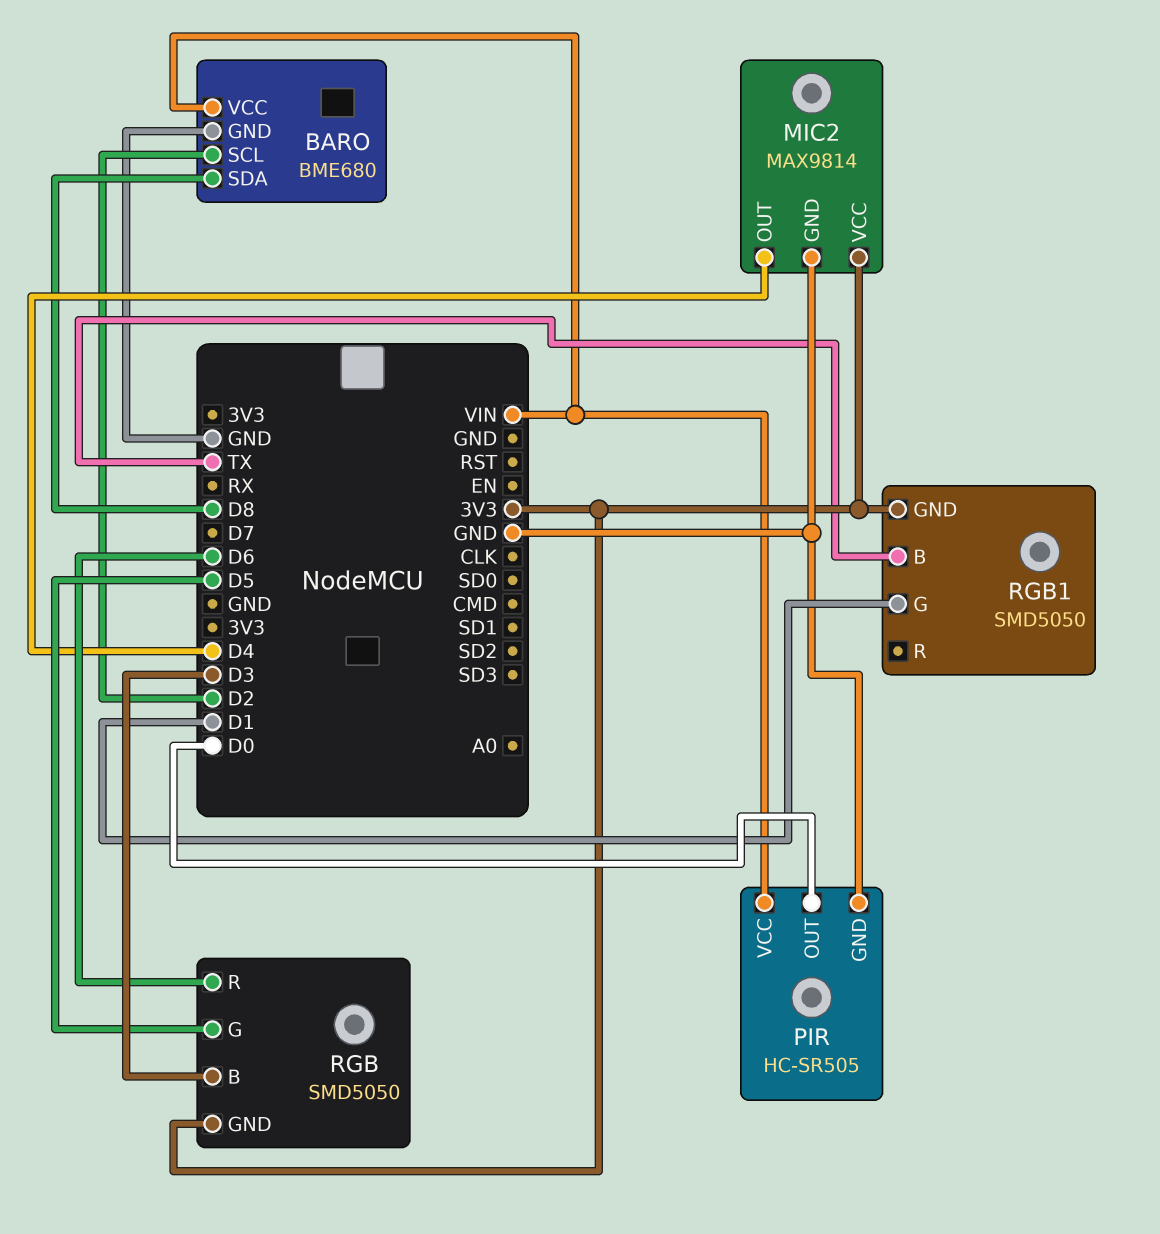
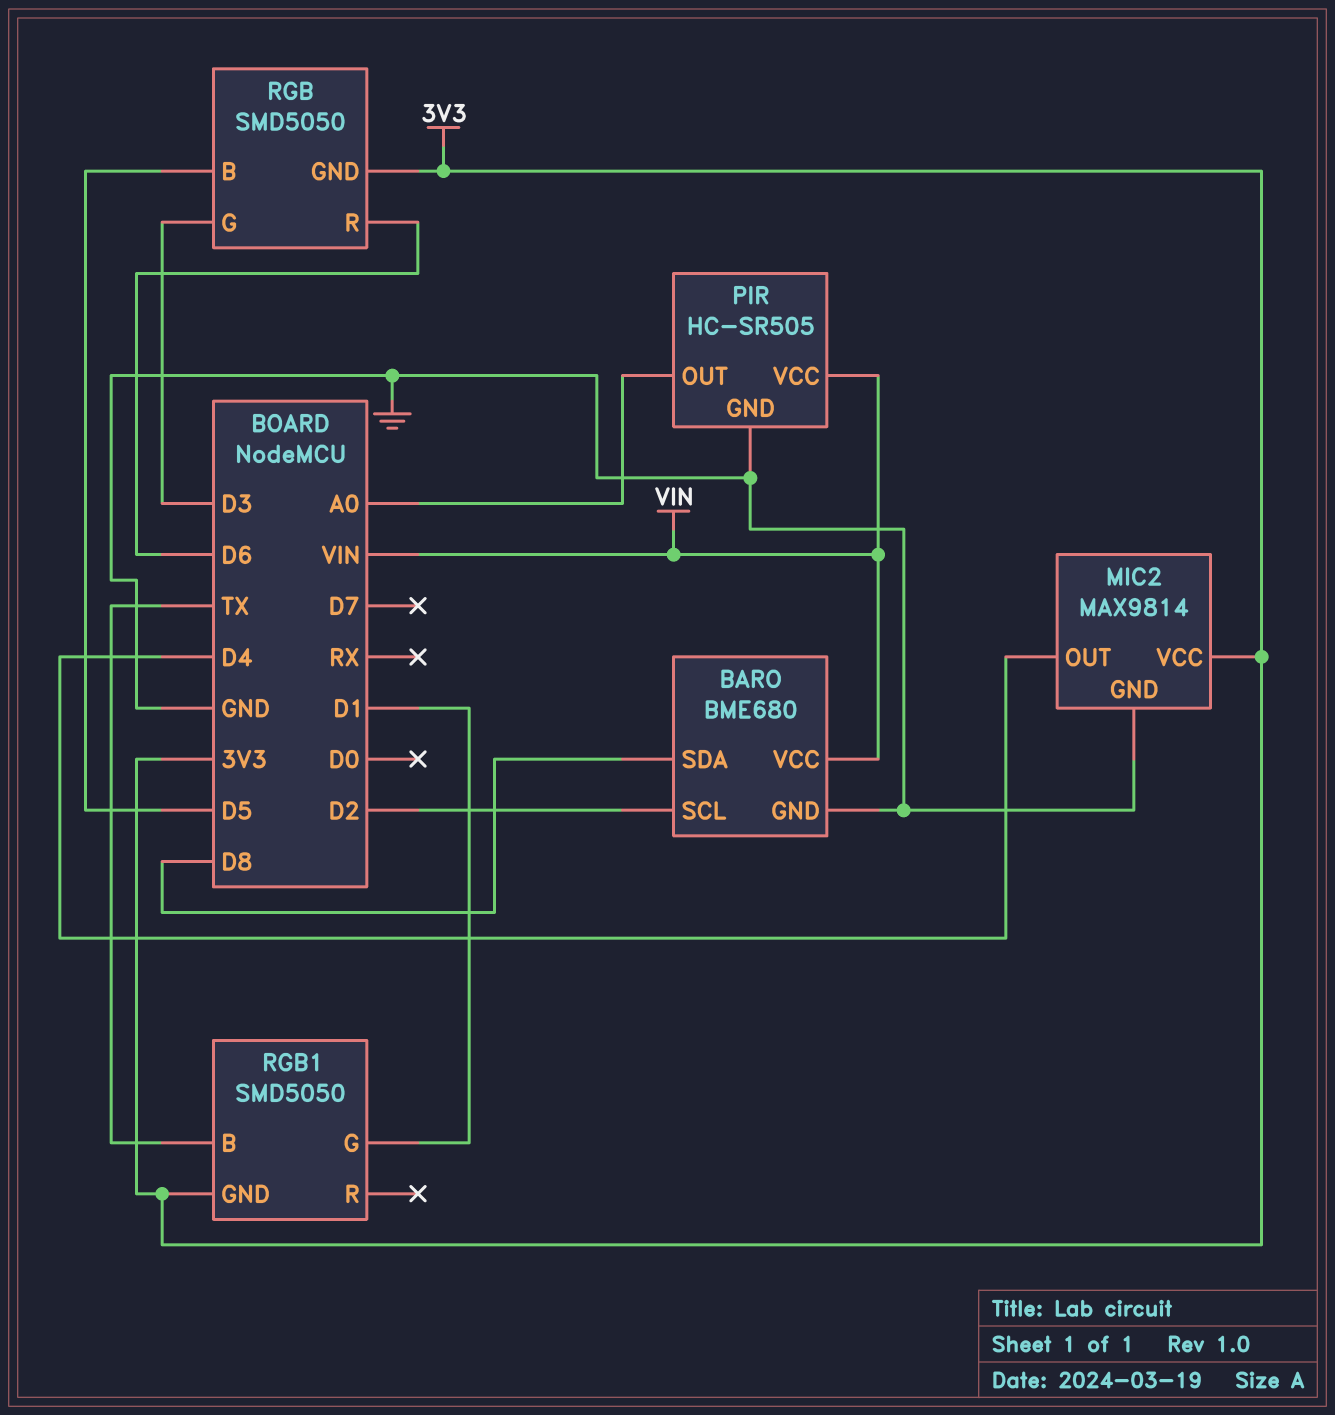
PIR pin OUT: D0 -> A0
RGB pin B: D3 -> D5
RGB pin G: D5 -> D3

